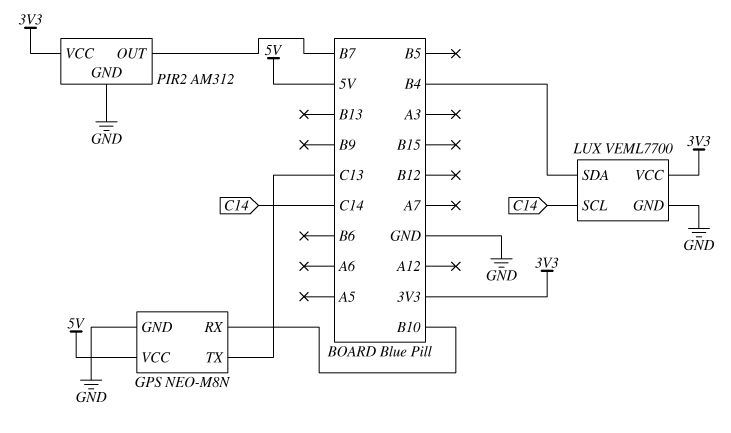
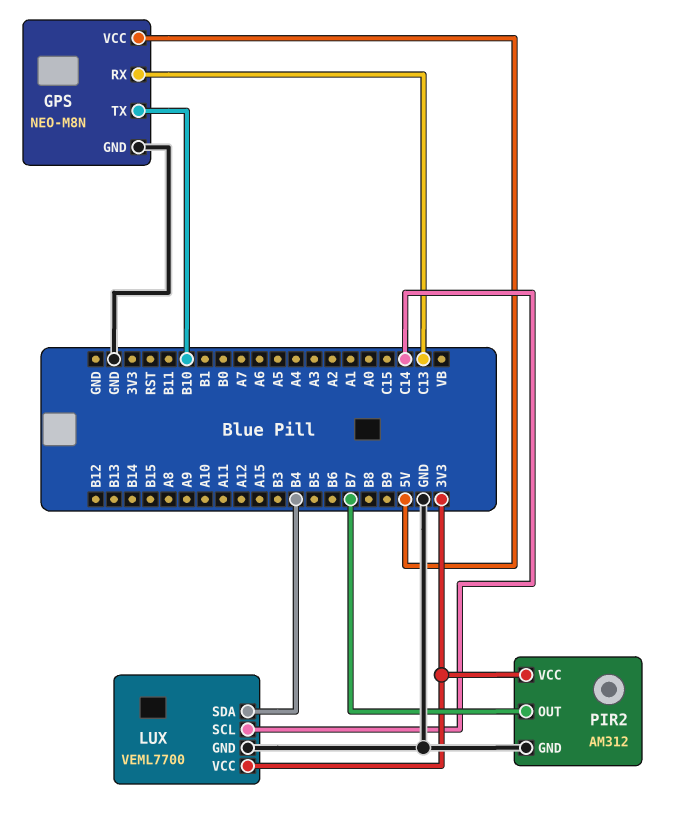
GPS pin RX: B10 -> C13
GPS pin TX: C13 -> B10

